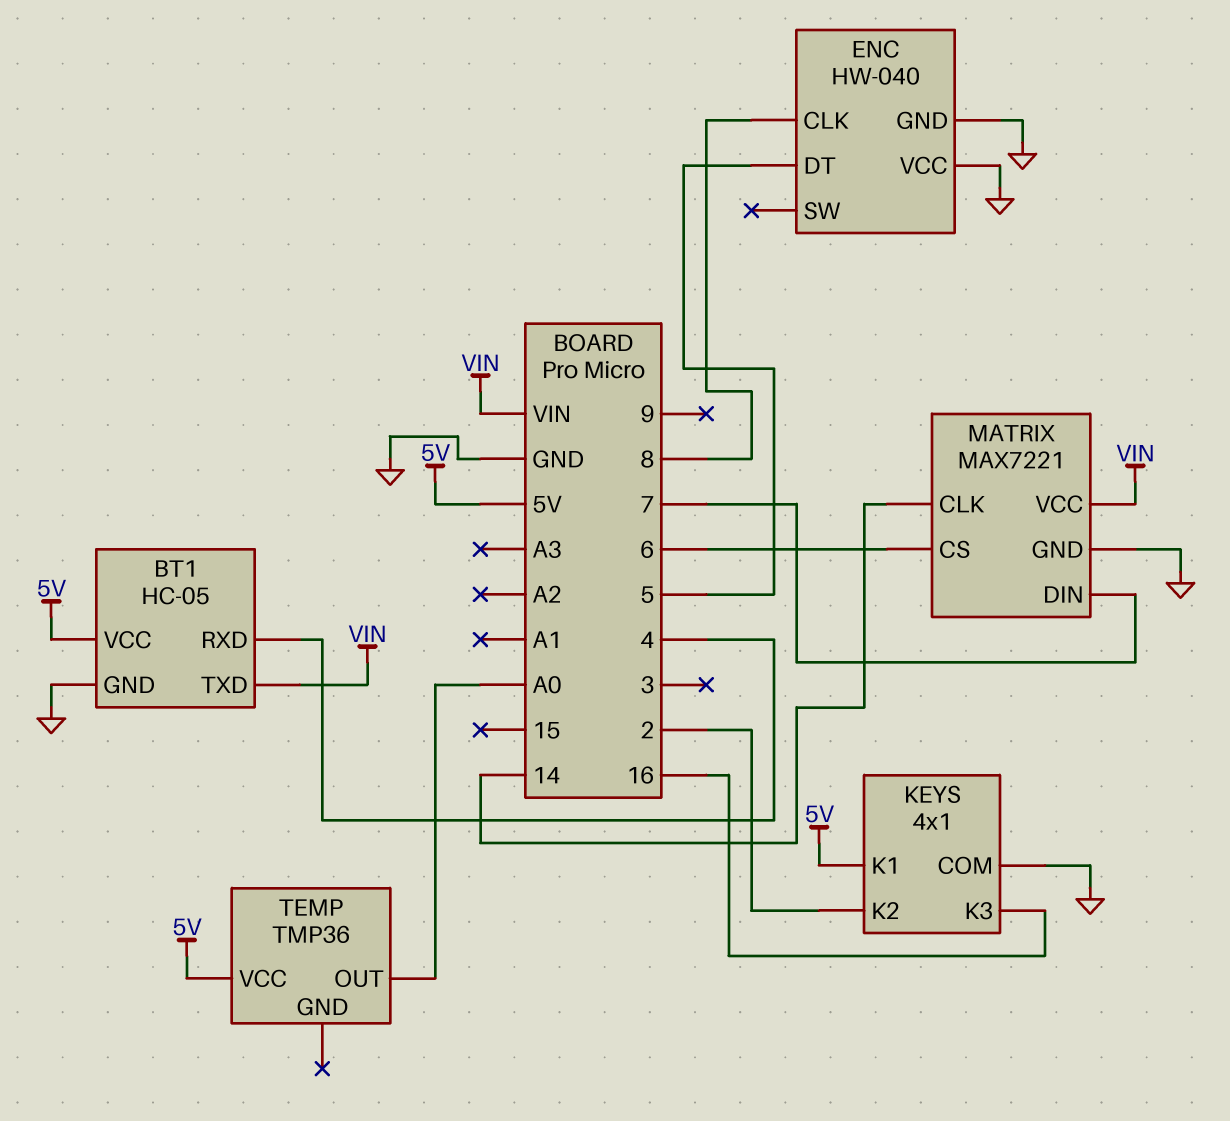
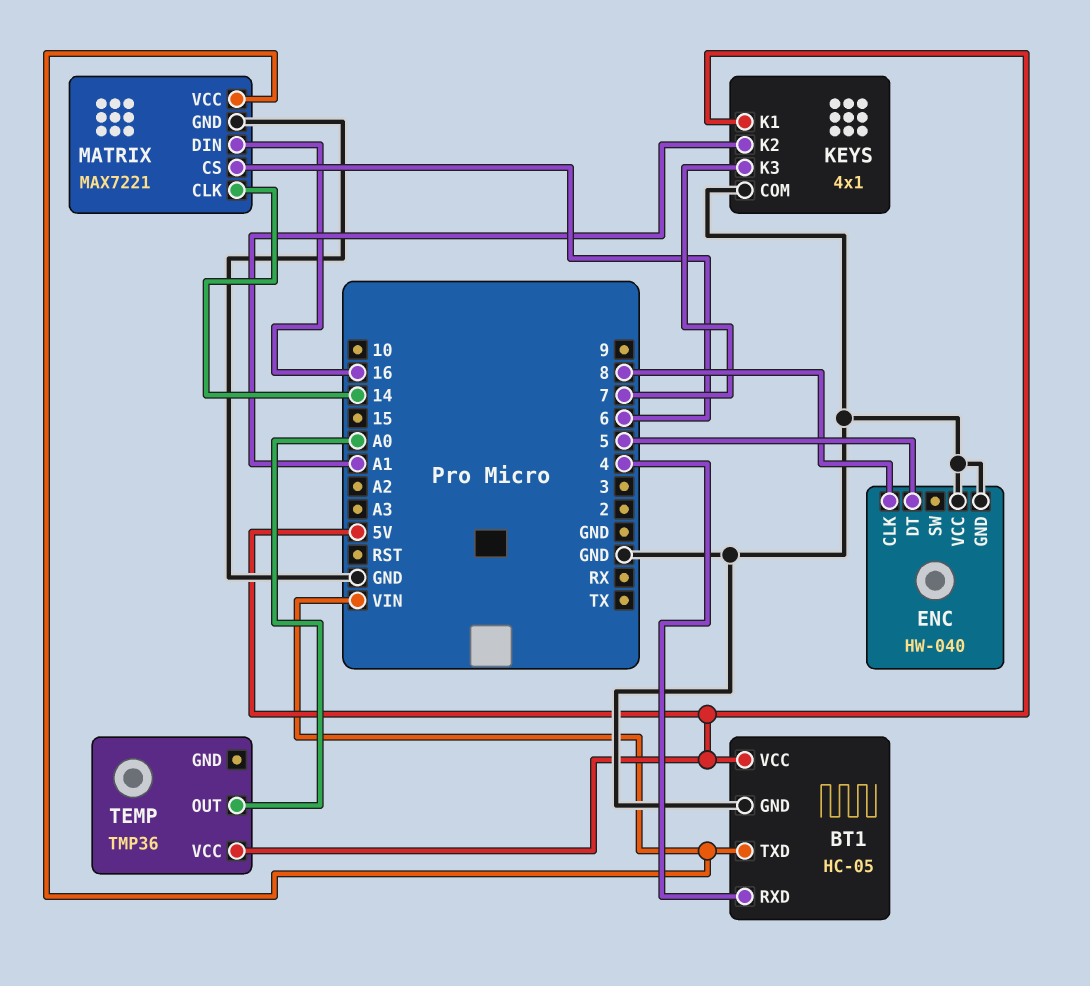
KEYS pin K2: 2 -> A1
KEYS pin K3: 16 -> 7
MATRIX pin DIN: 7 -> 16

